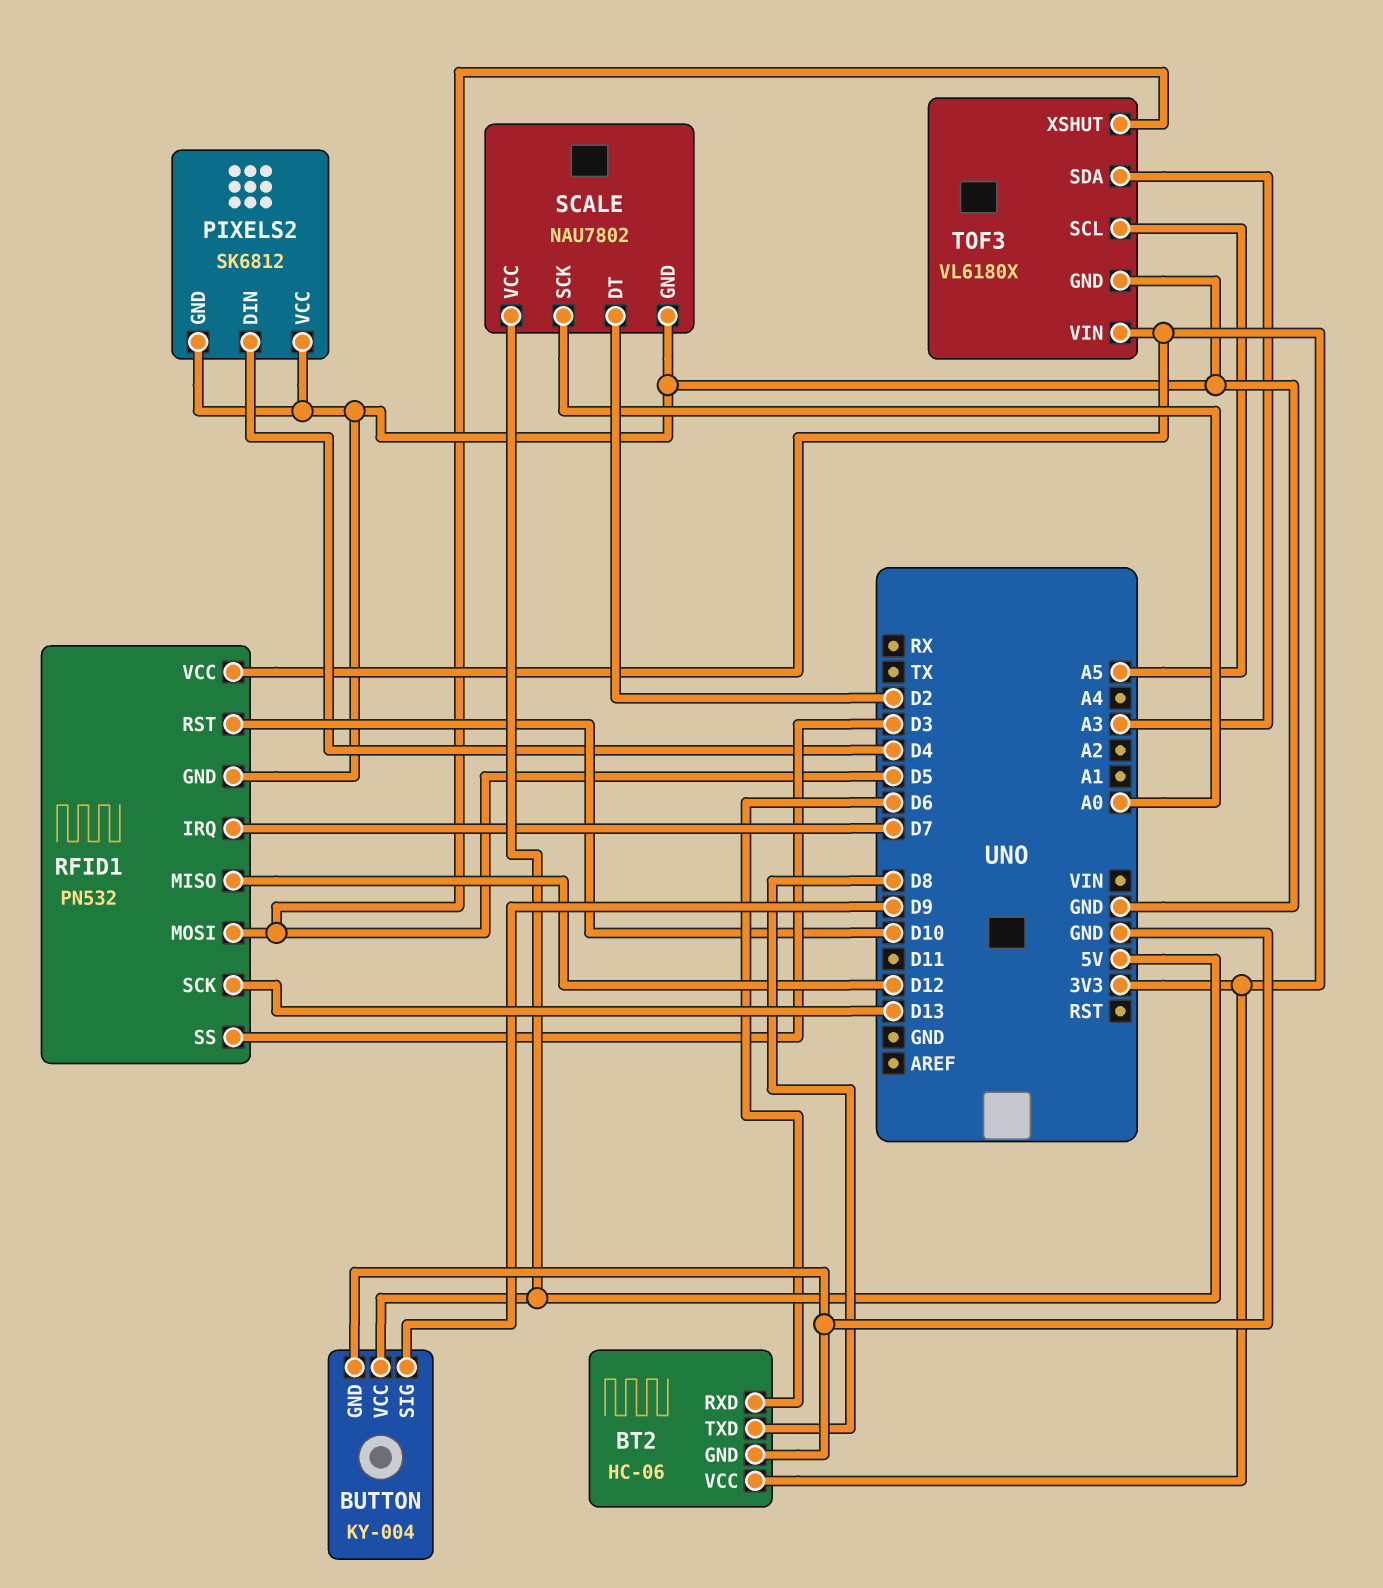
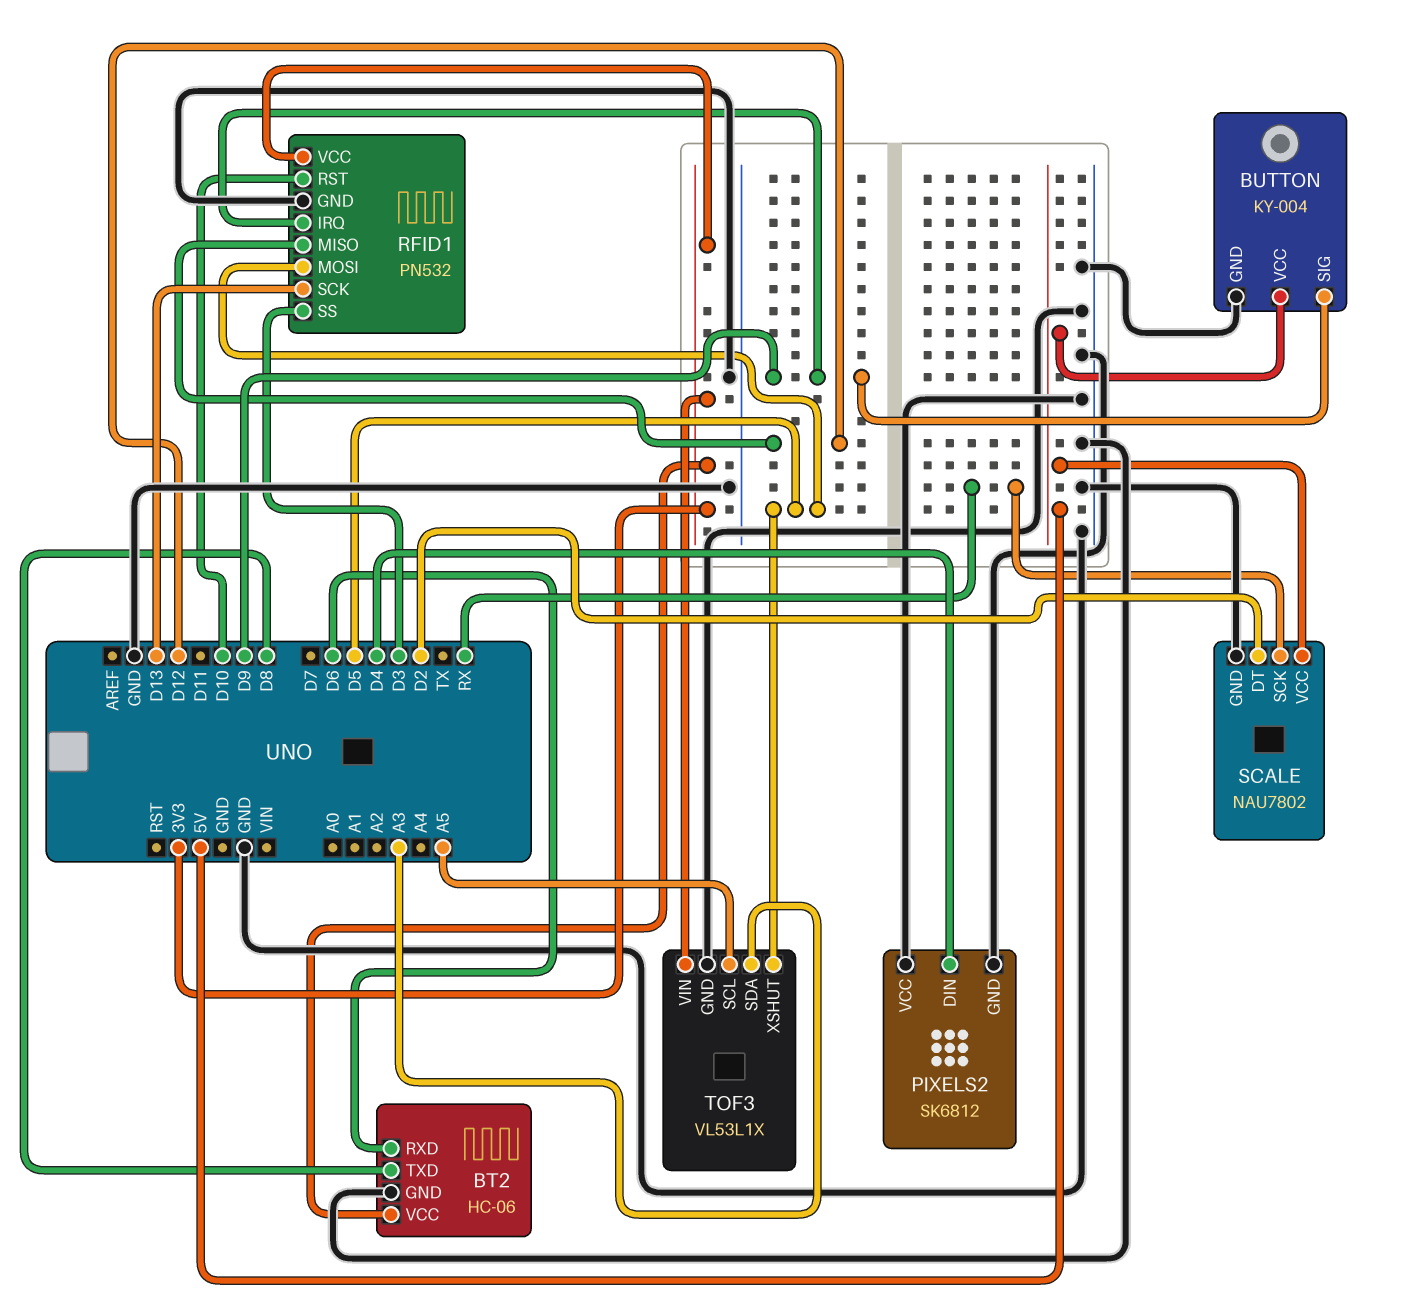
RFID1 pin IRQ: D7 -> D9
SCALE pin SCK: A0 -> RX
TOF3: VL6180X -> VL53L1X

